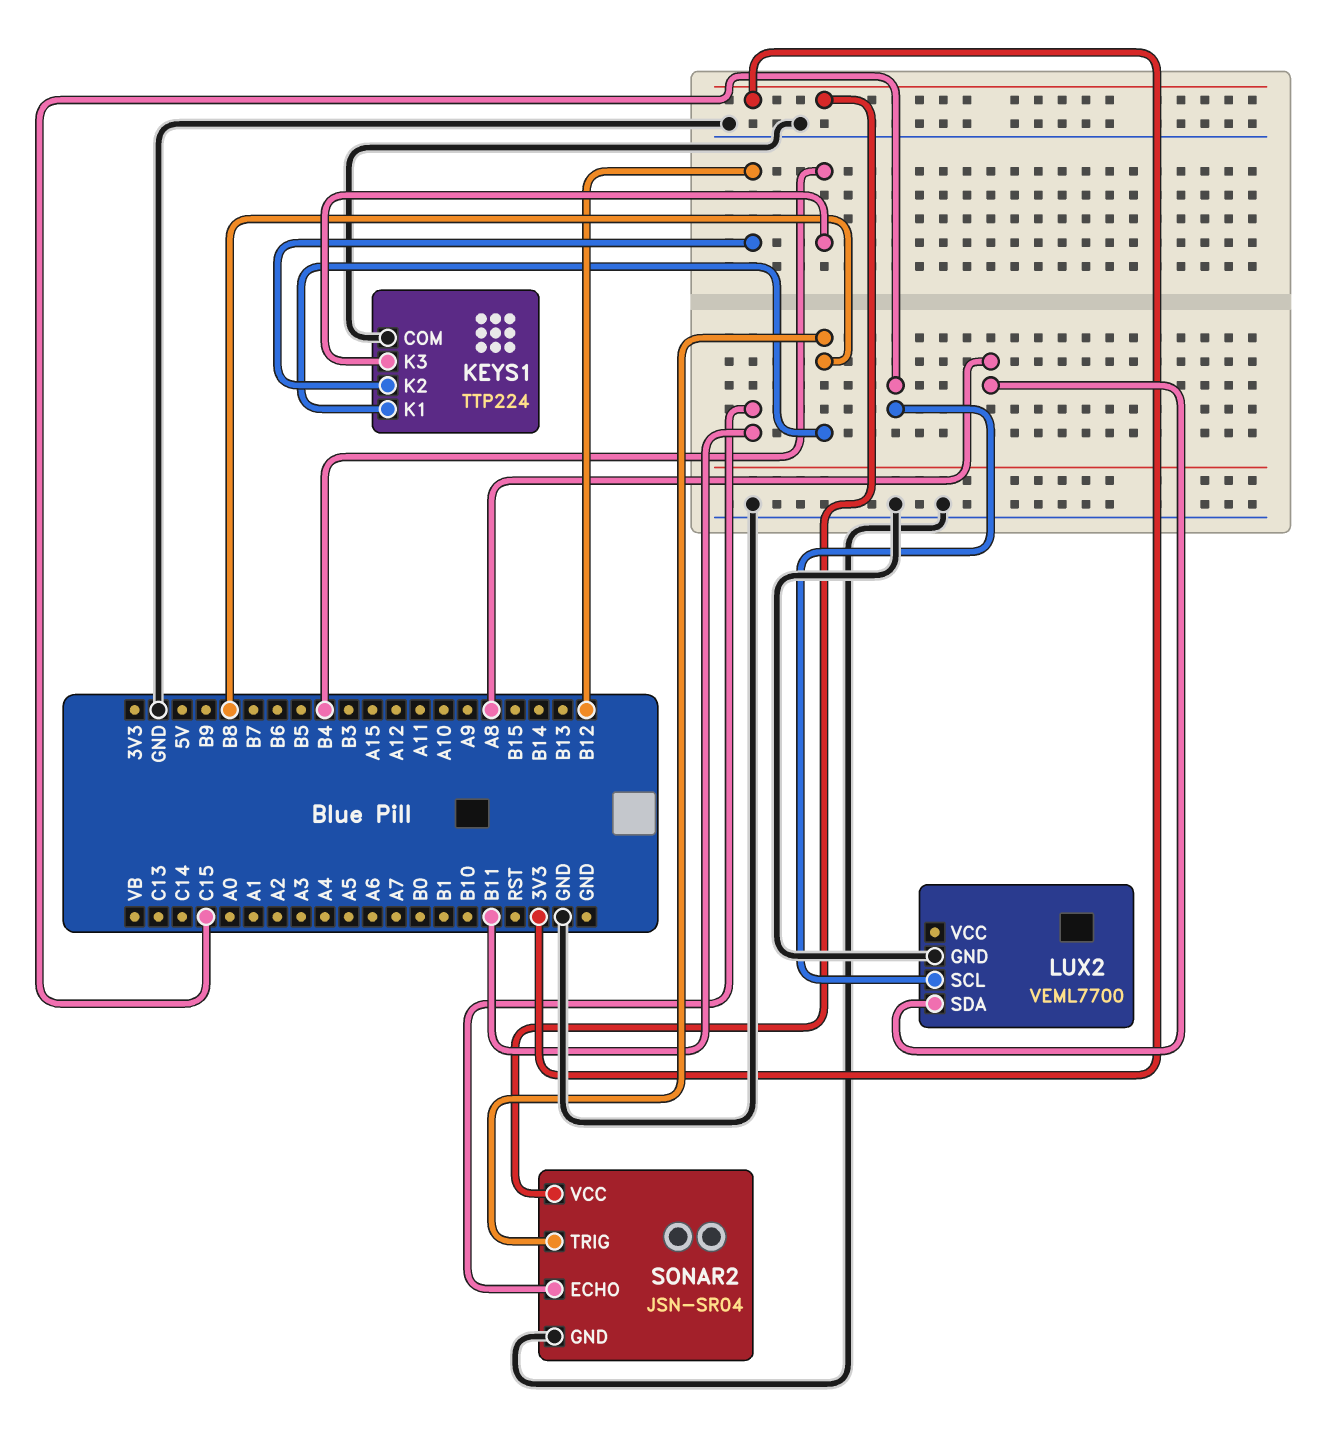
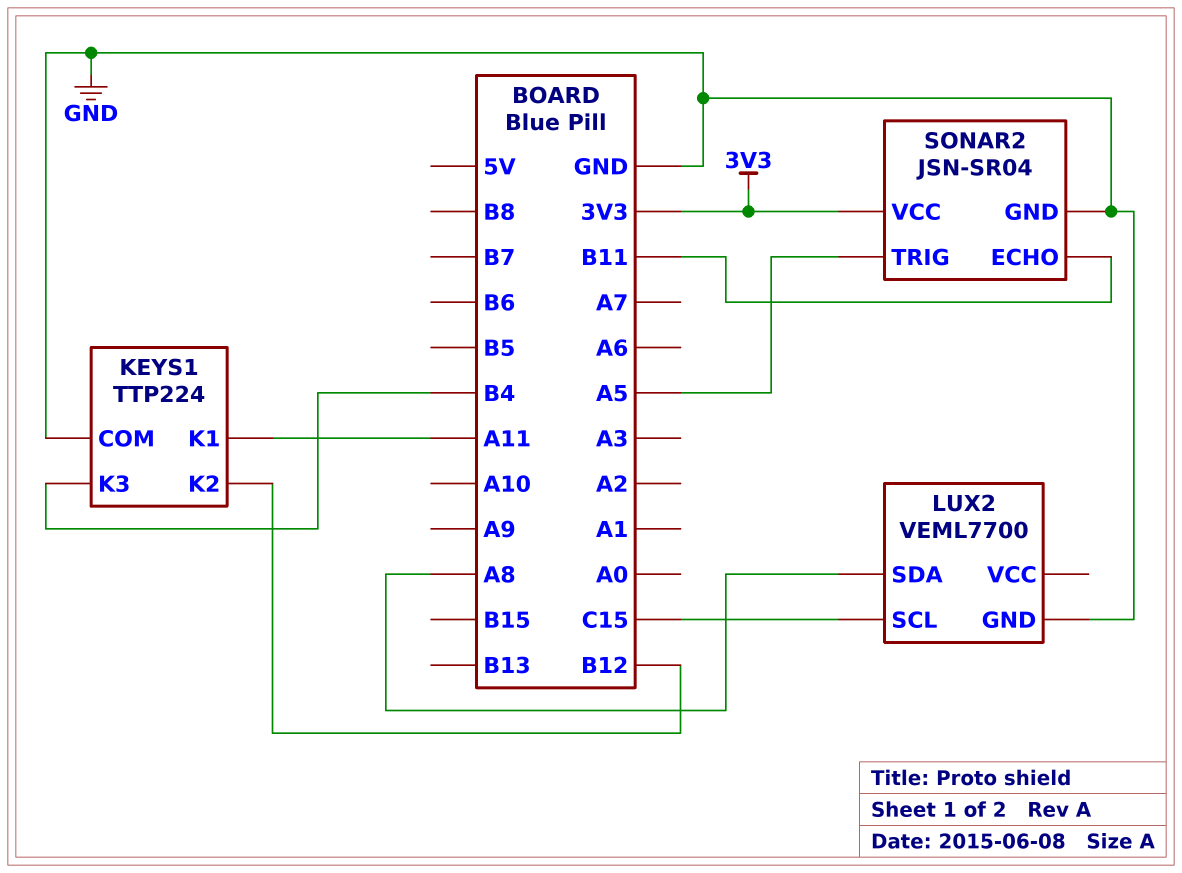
KEYS1 pin K1: B8 -> A11
SONAR2 pin TRIG: B8 -> A5

